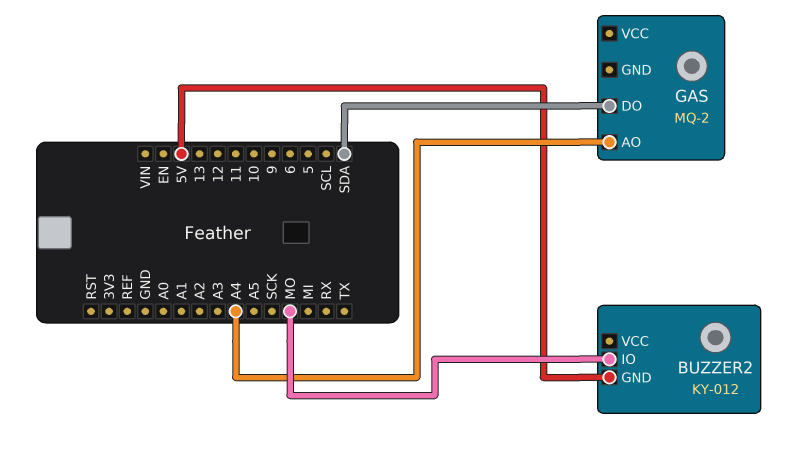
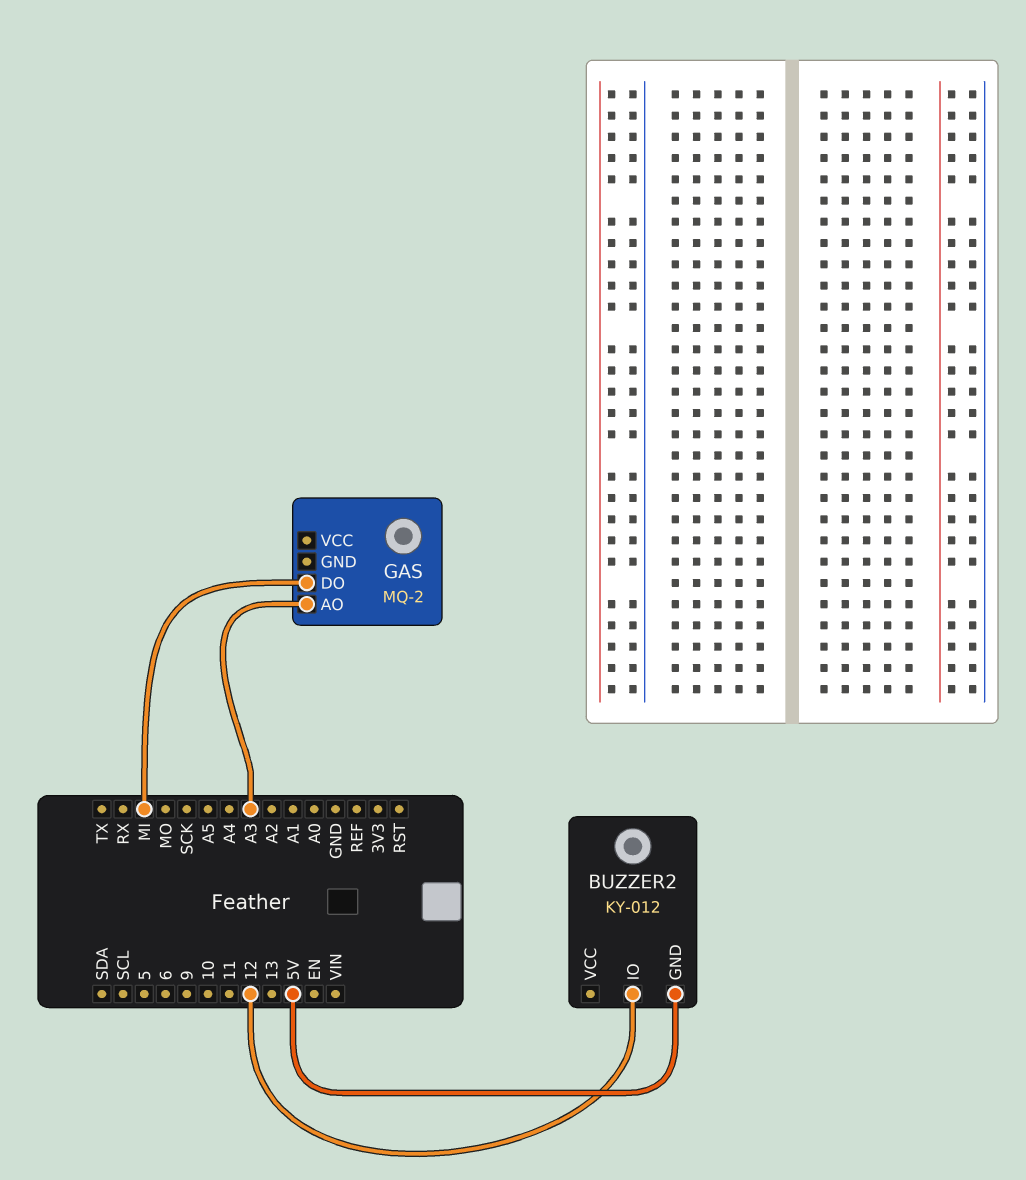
BUZZER2 pin IO: MO -> 12
GAS pin AO: A4 -> A3
GAS pin DO: SDA -> MI

